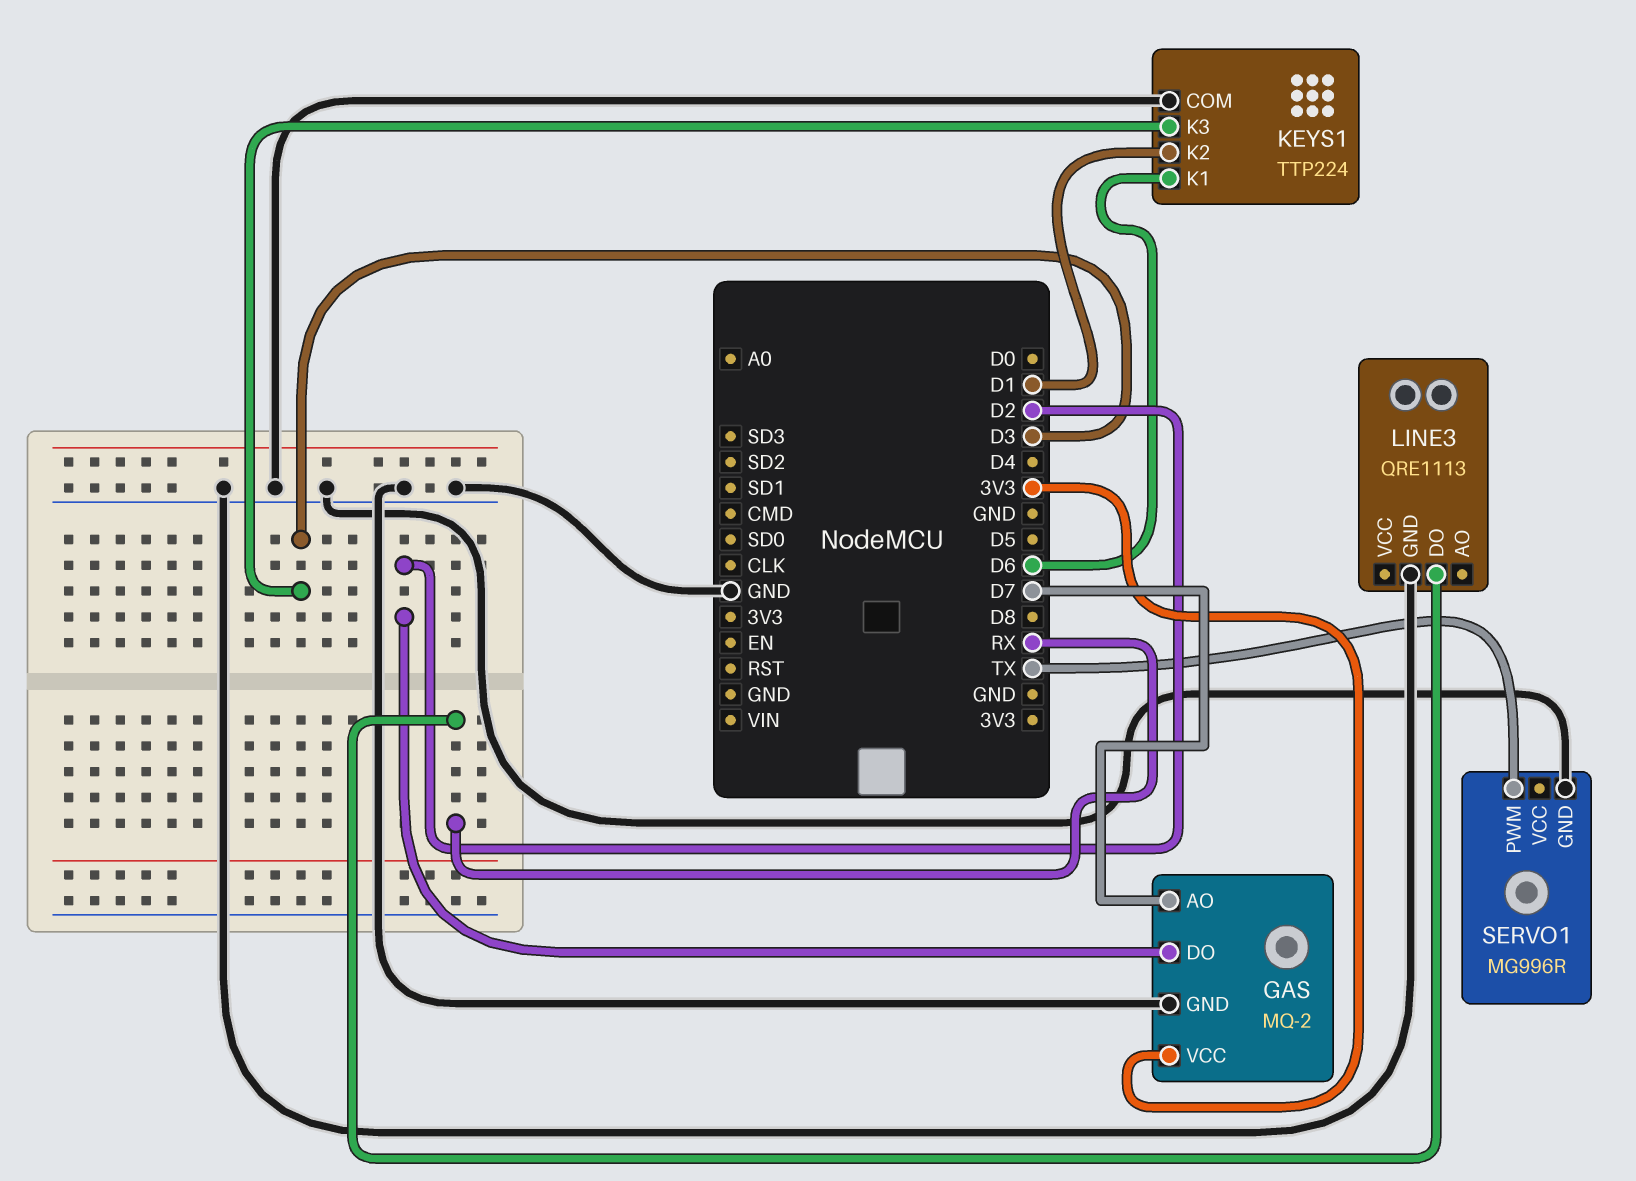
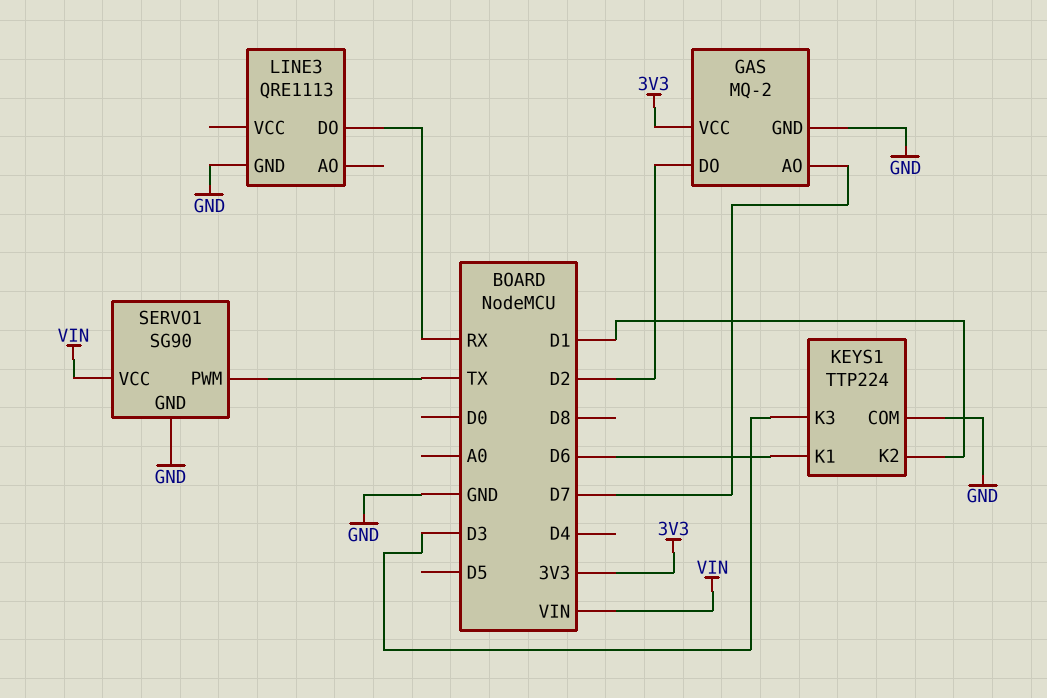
SERVO1: MG996R -> SG90
SERVO1 pin VCC: none -> VIN

